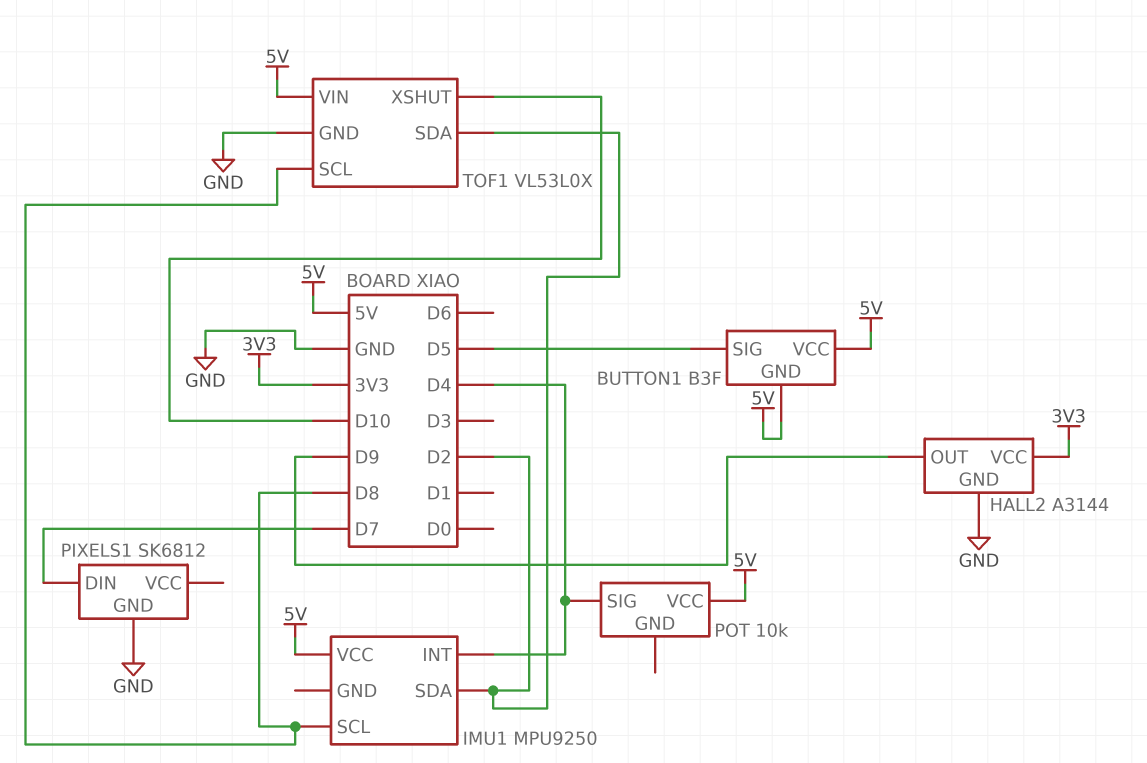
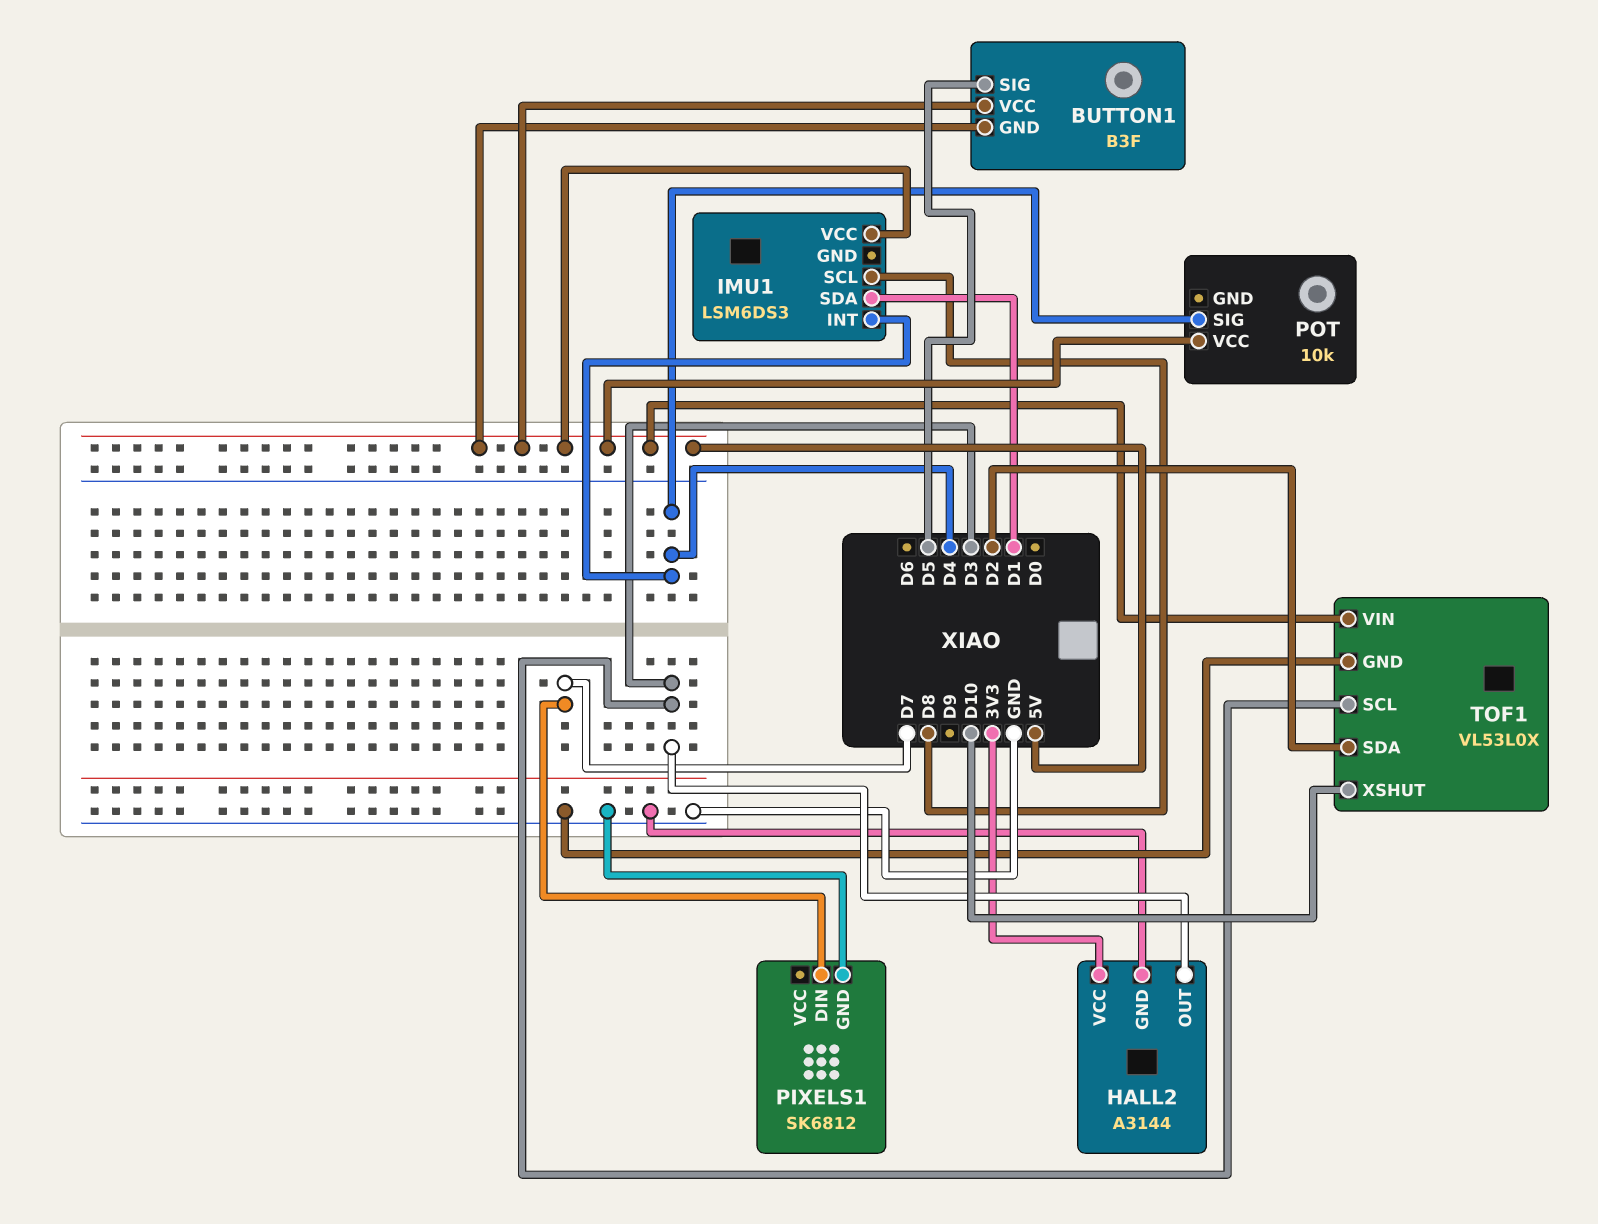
HALL2 pin OUT: D9 -> D3
IMU1: MPU9250 -> LSM6DS3
IMU1 pin SDA: D2 -> D1
TOF1 pin SCL: D8 -> D3

